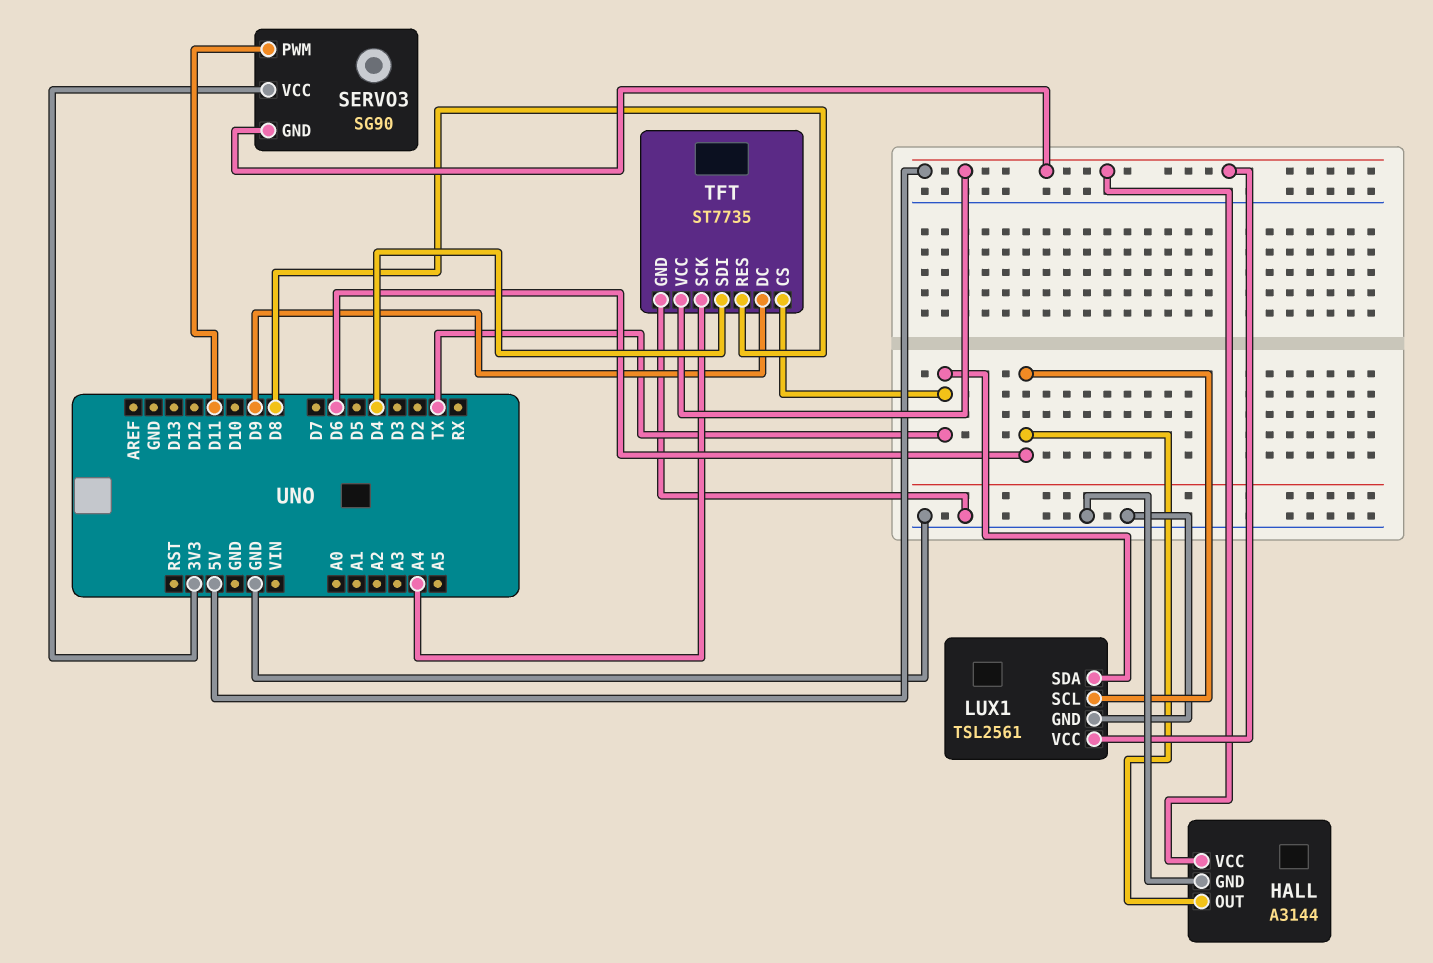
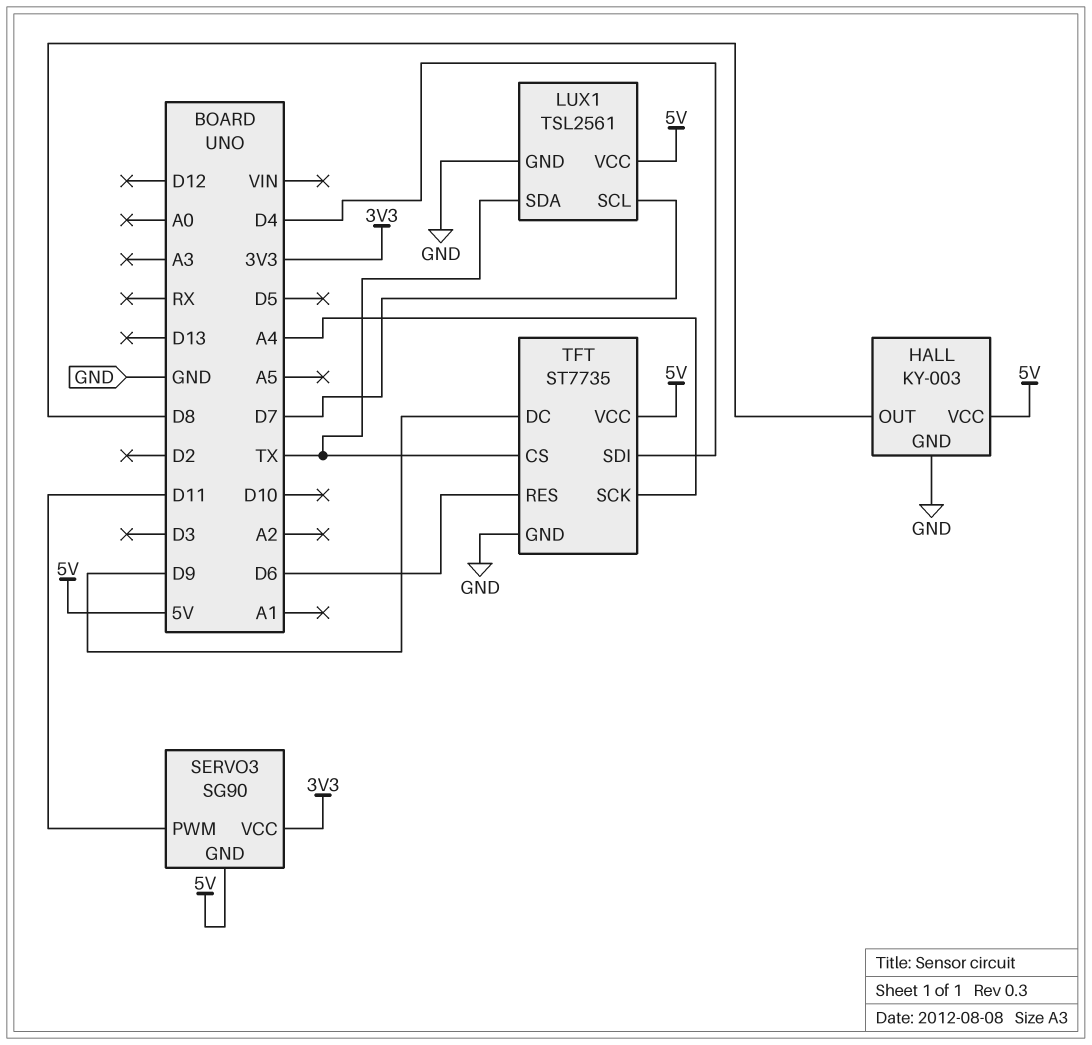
HALL: A3144 -> KY-003
HALL pin OUT: D6 -> D8
LUX1 pin SCL: D6 -> D7
TFT pin RES: D8 -> D6

